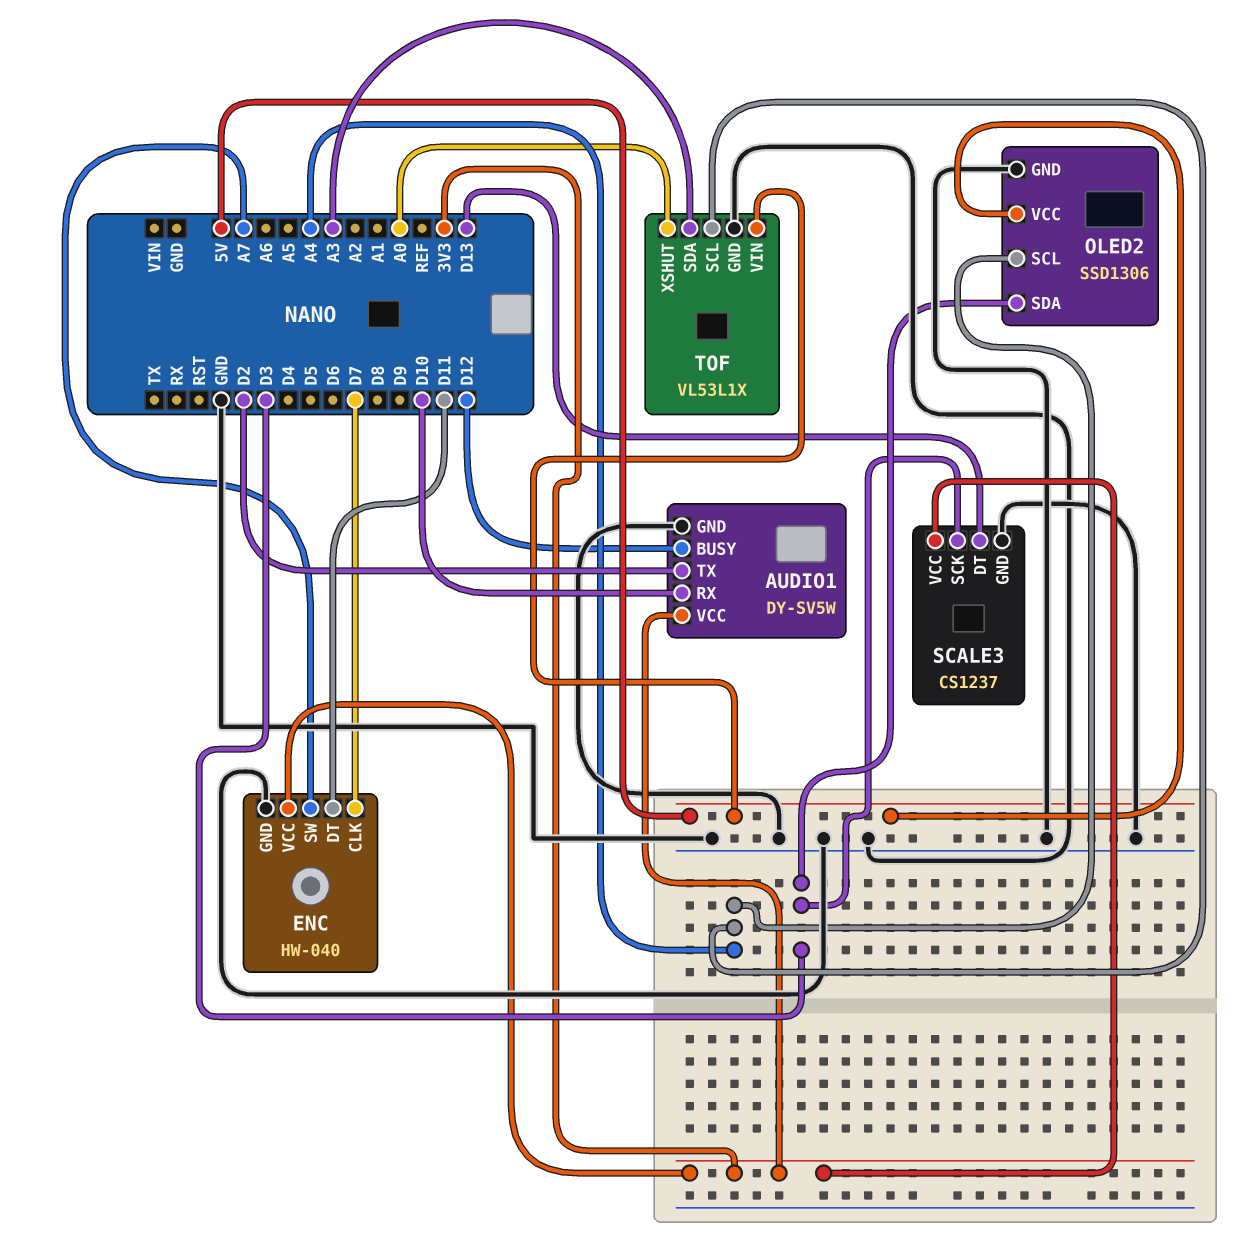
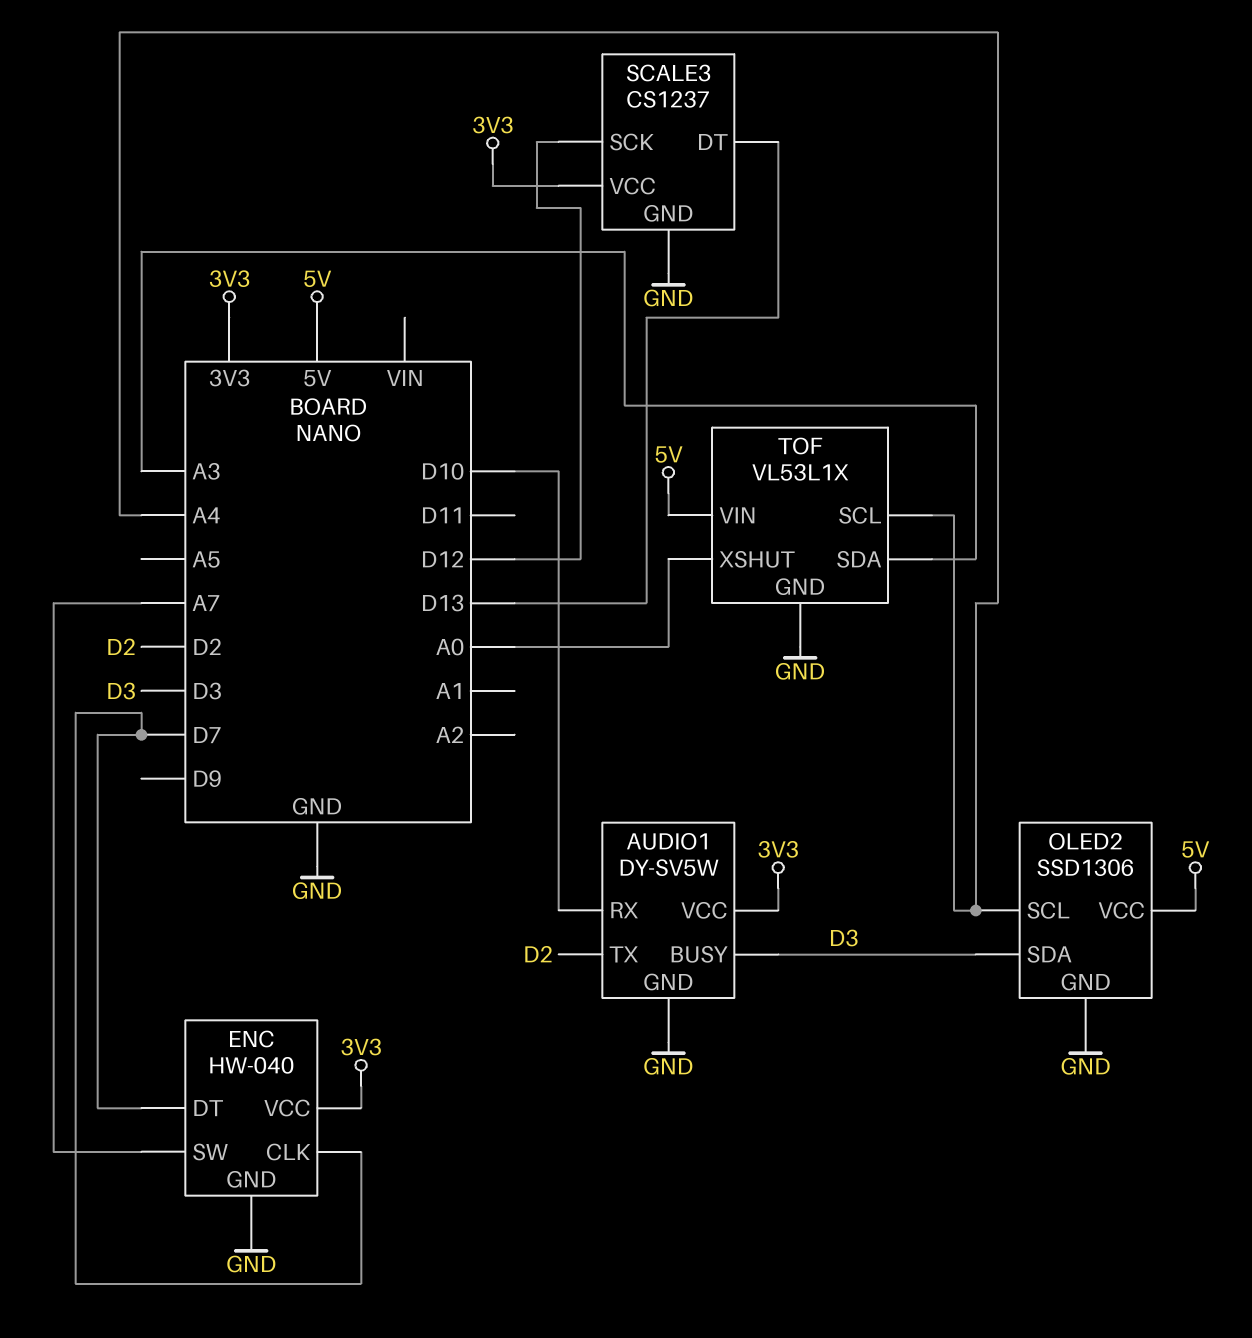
AUDIO1 pin BUSY: D12 -> D3
ENC pin DT: D11 -> D7
SCALE3 pin SCK: D3 -> D12

